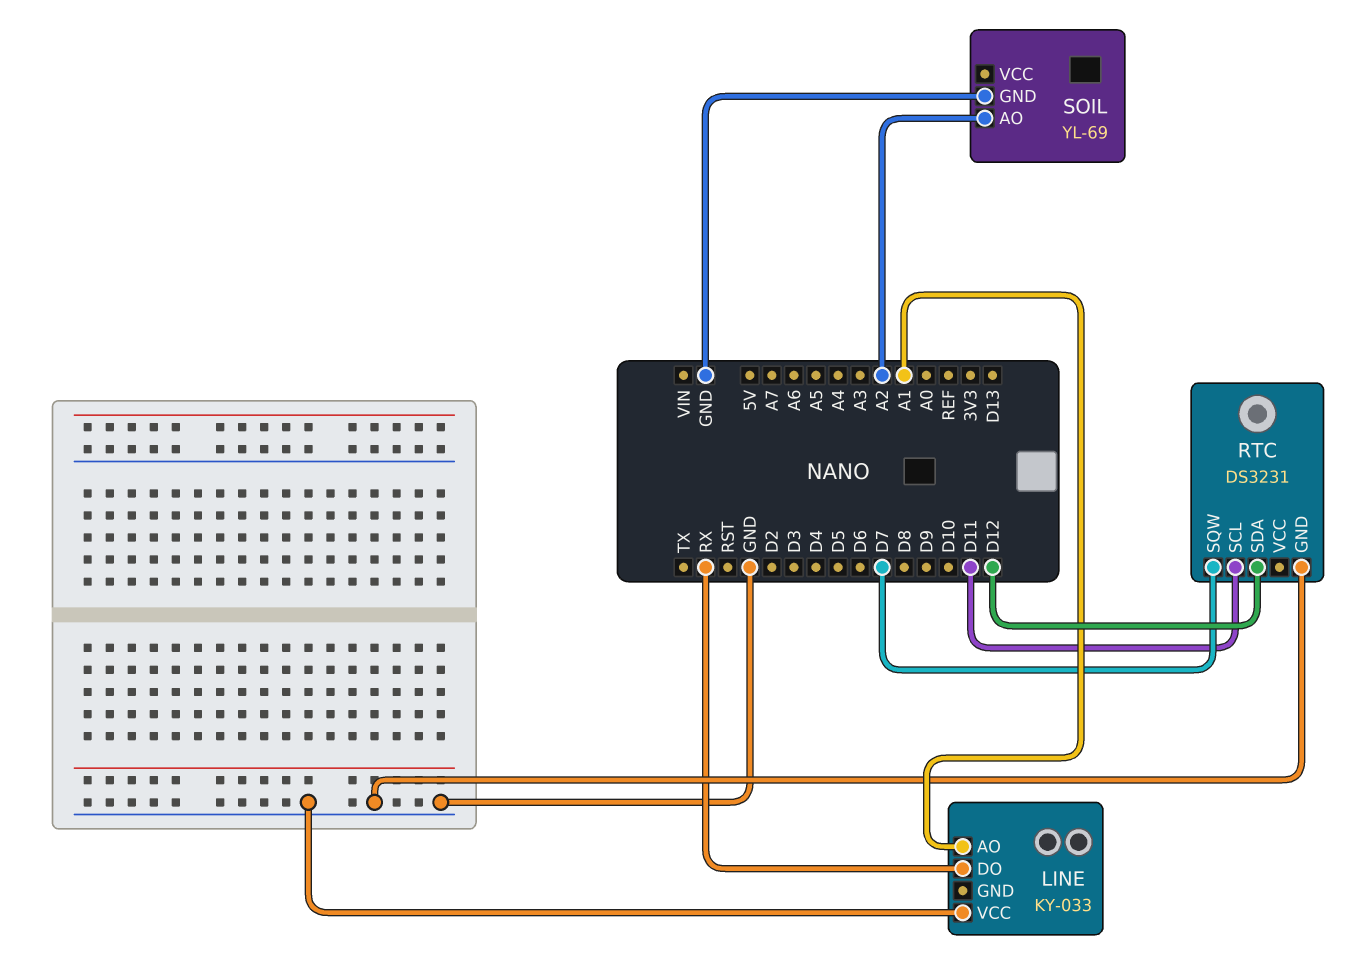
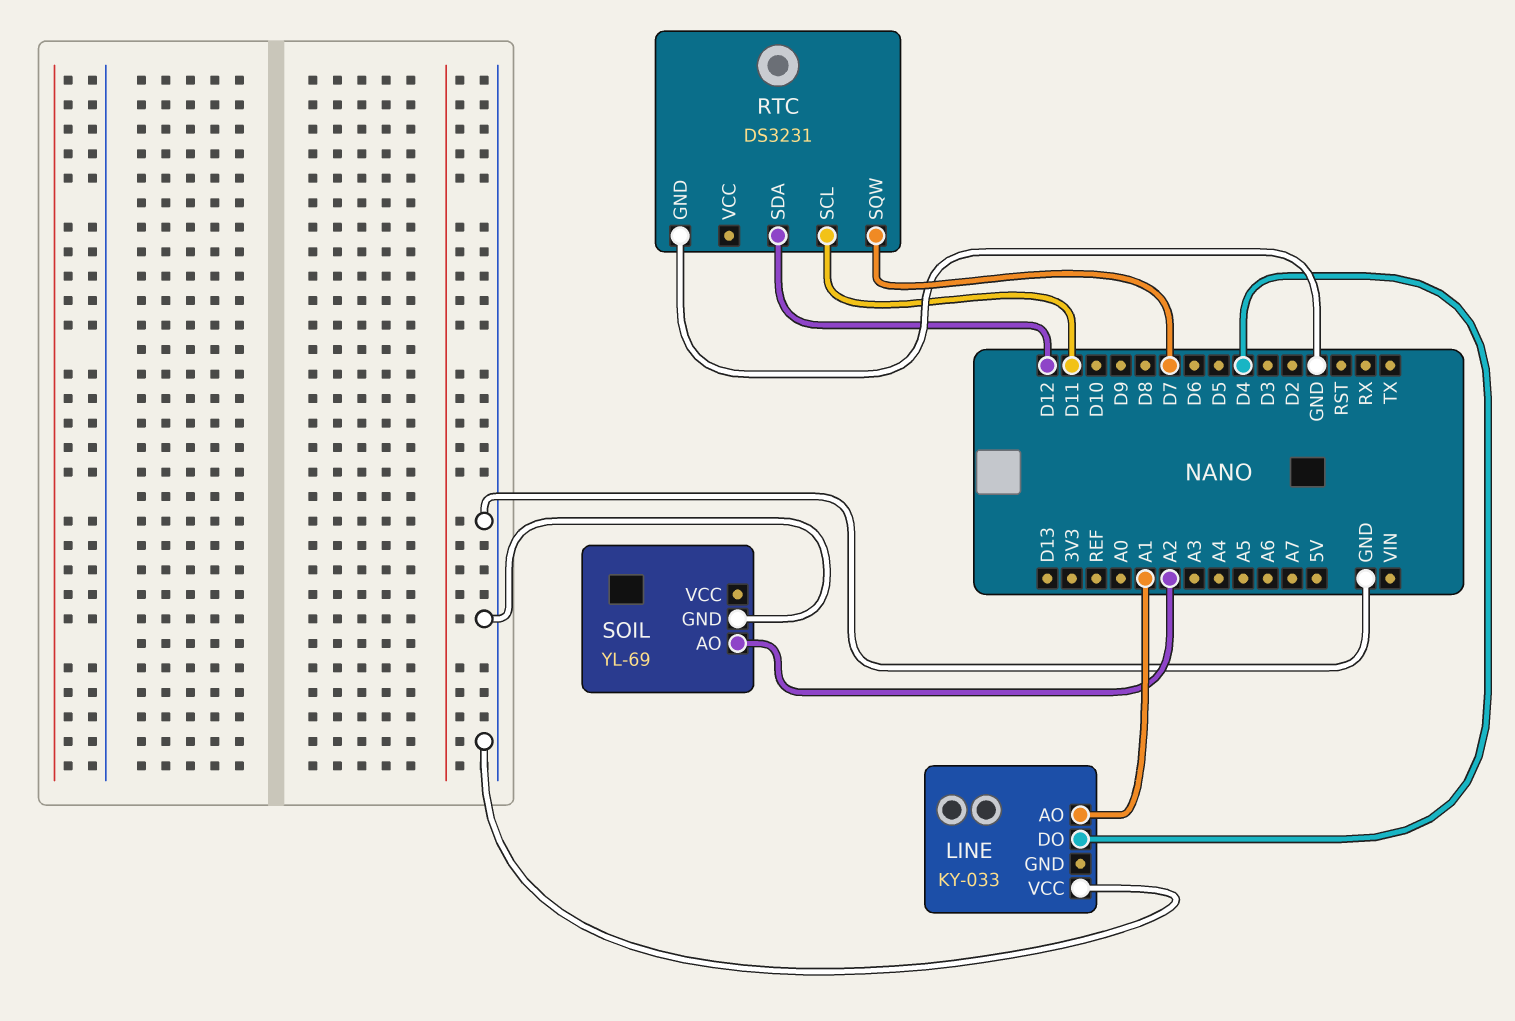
LINE pin DO: RX -> D4

